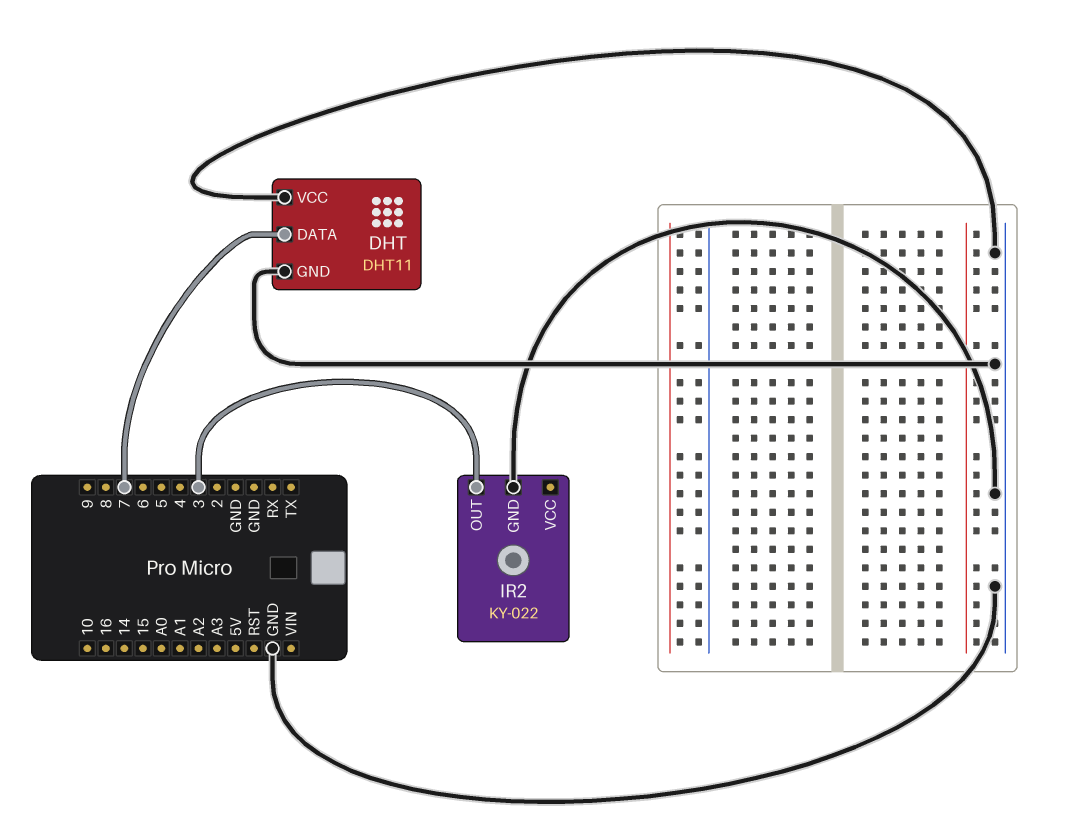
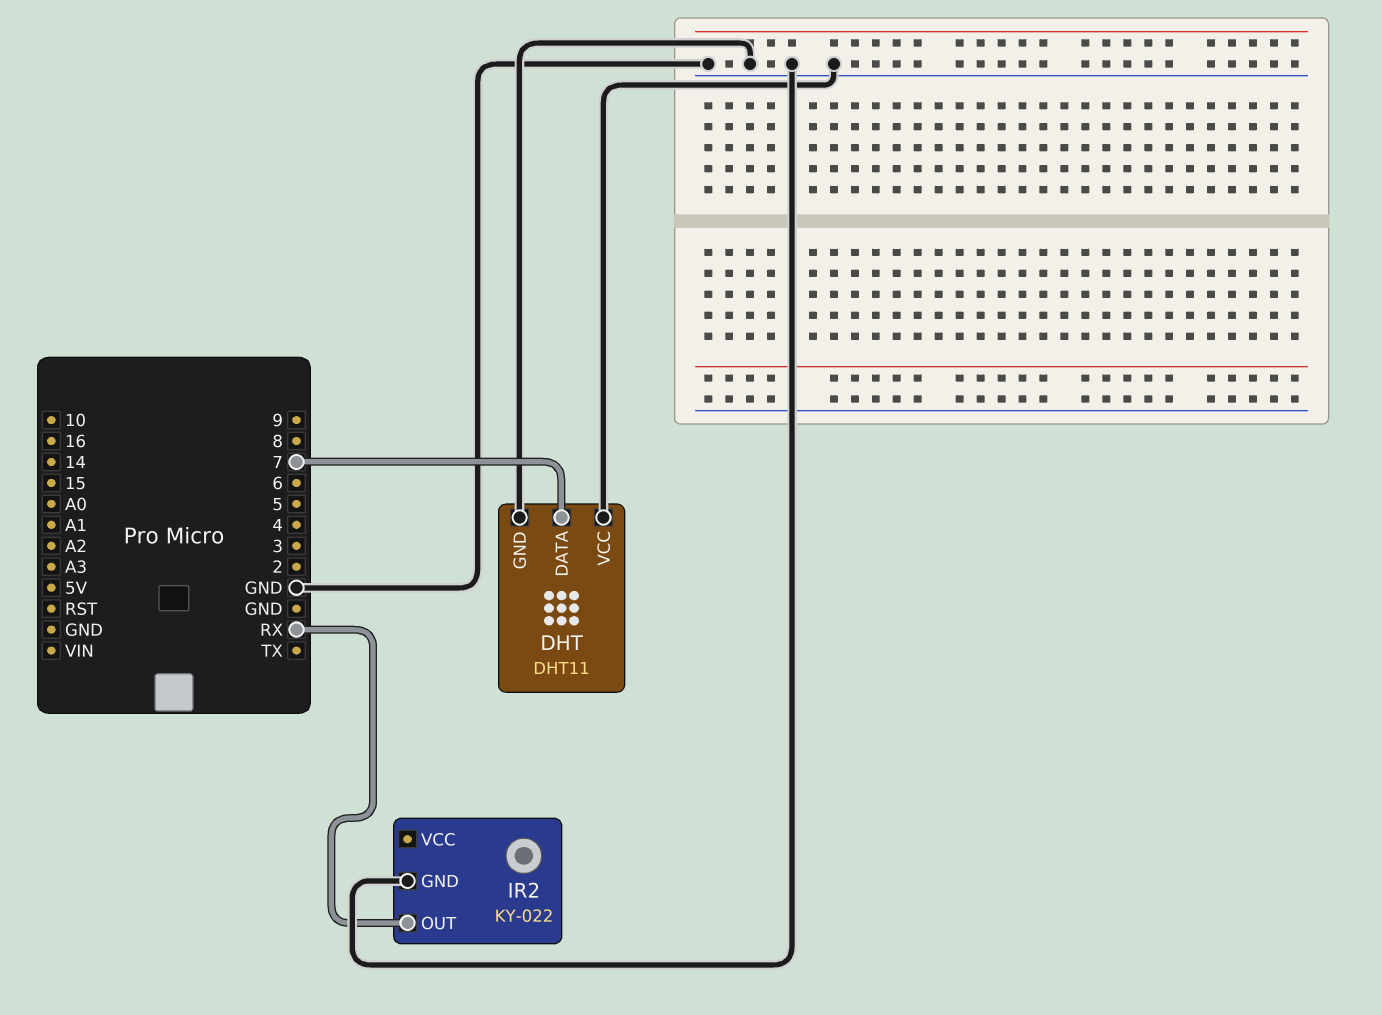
IR2 pin OUT: 3 -> RX

